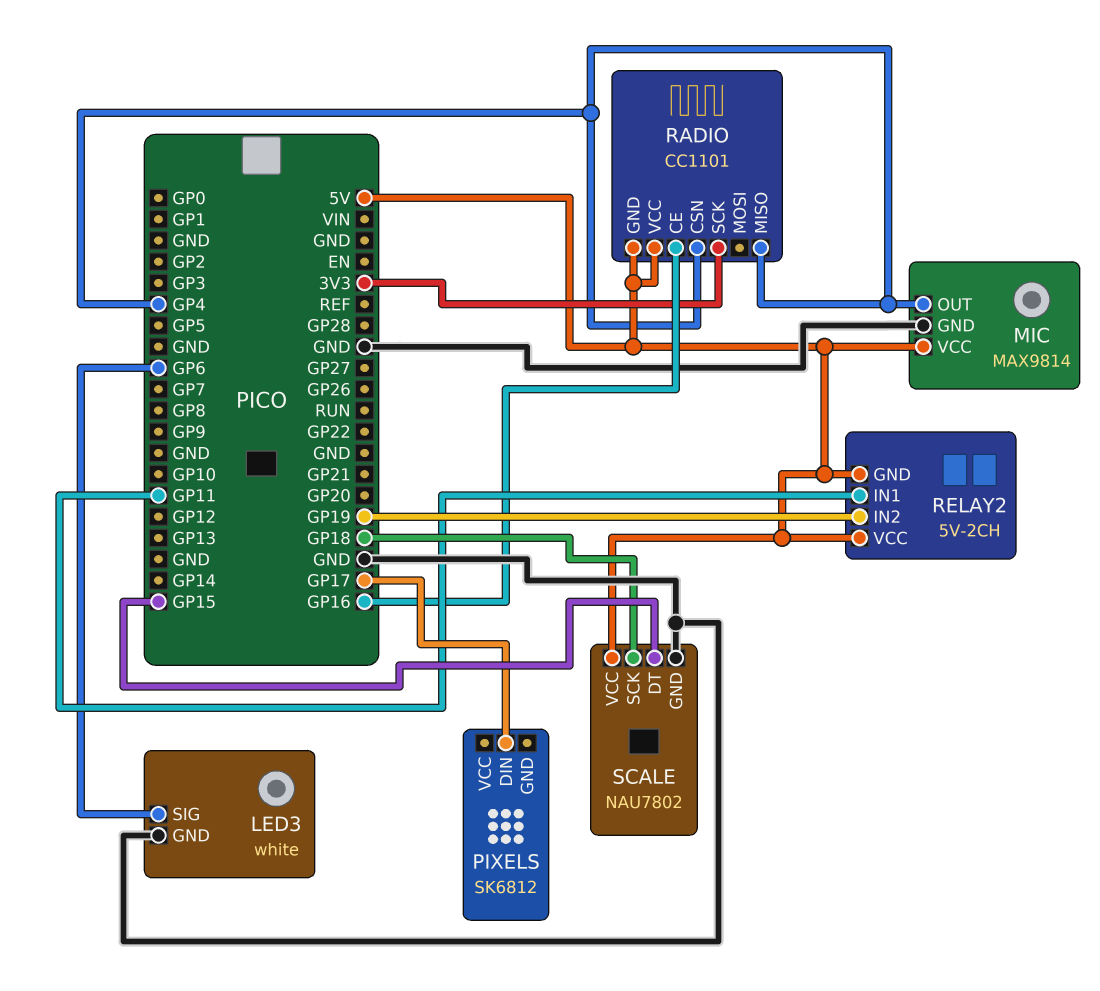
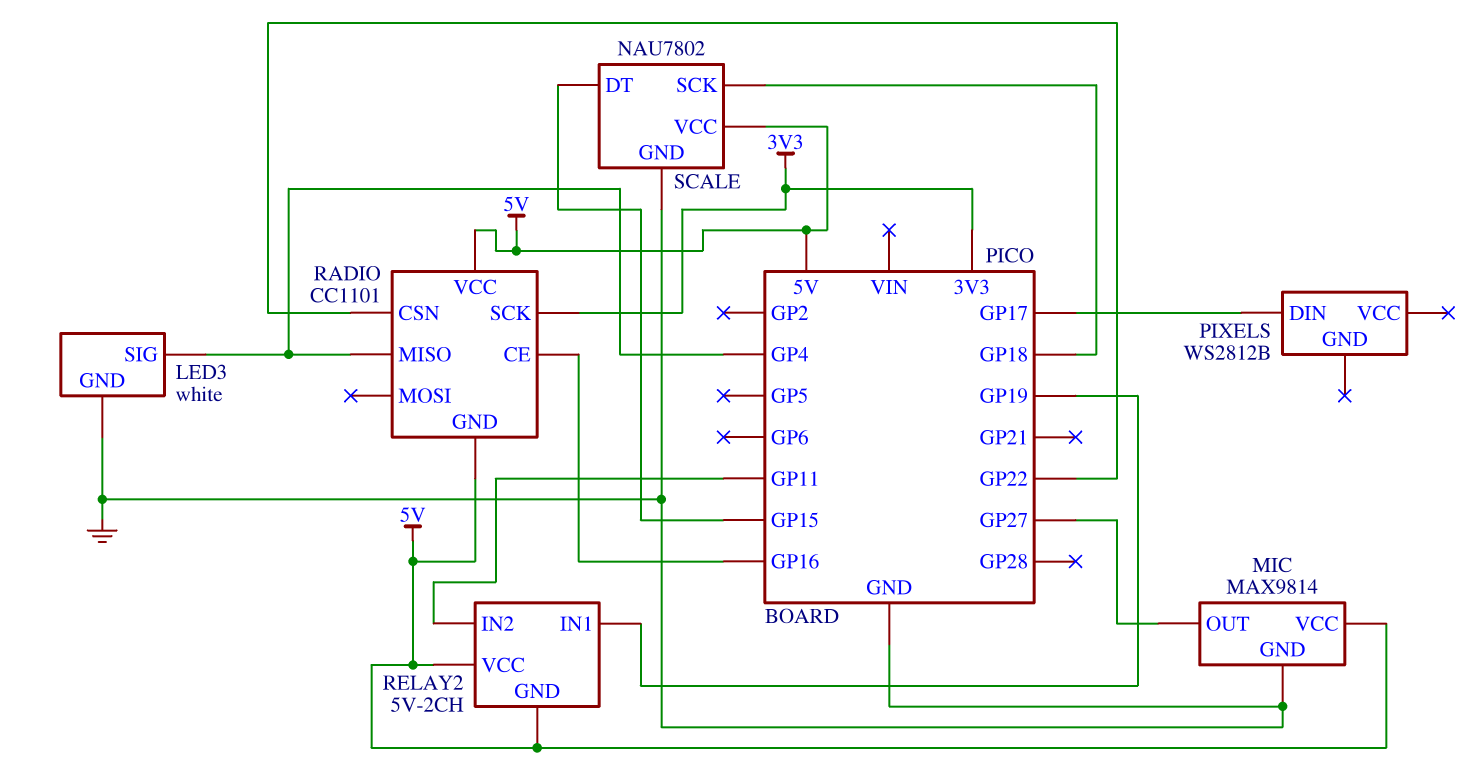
LED3 pin SIG: GP6 -> GP4
MIC pin OUT: GP4 -> GP27
PIXELS: SK6812 -> WS2812B
RADIO pin CSN: GP4 -> GP22
RELAY2 pin IN1: GP11 -> GP19
RELAY2 pin IN2: GP19 -> GP11

